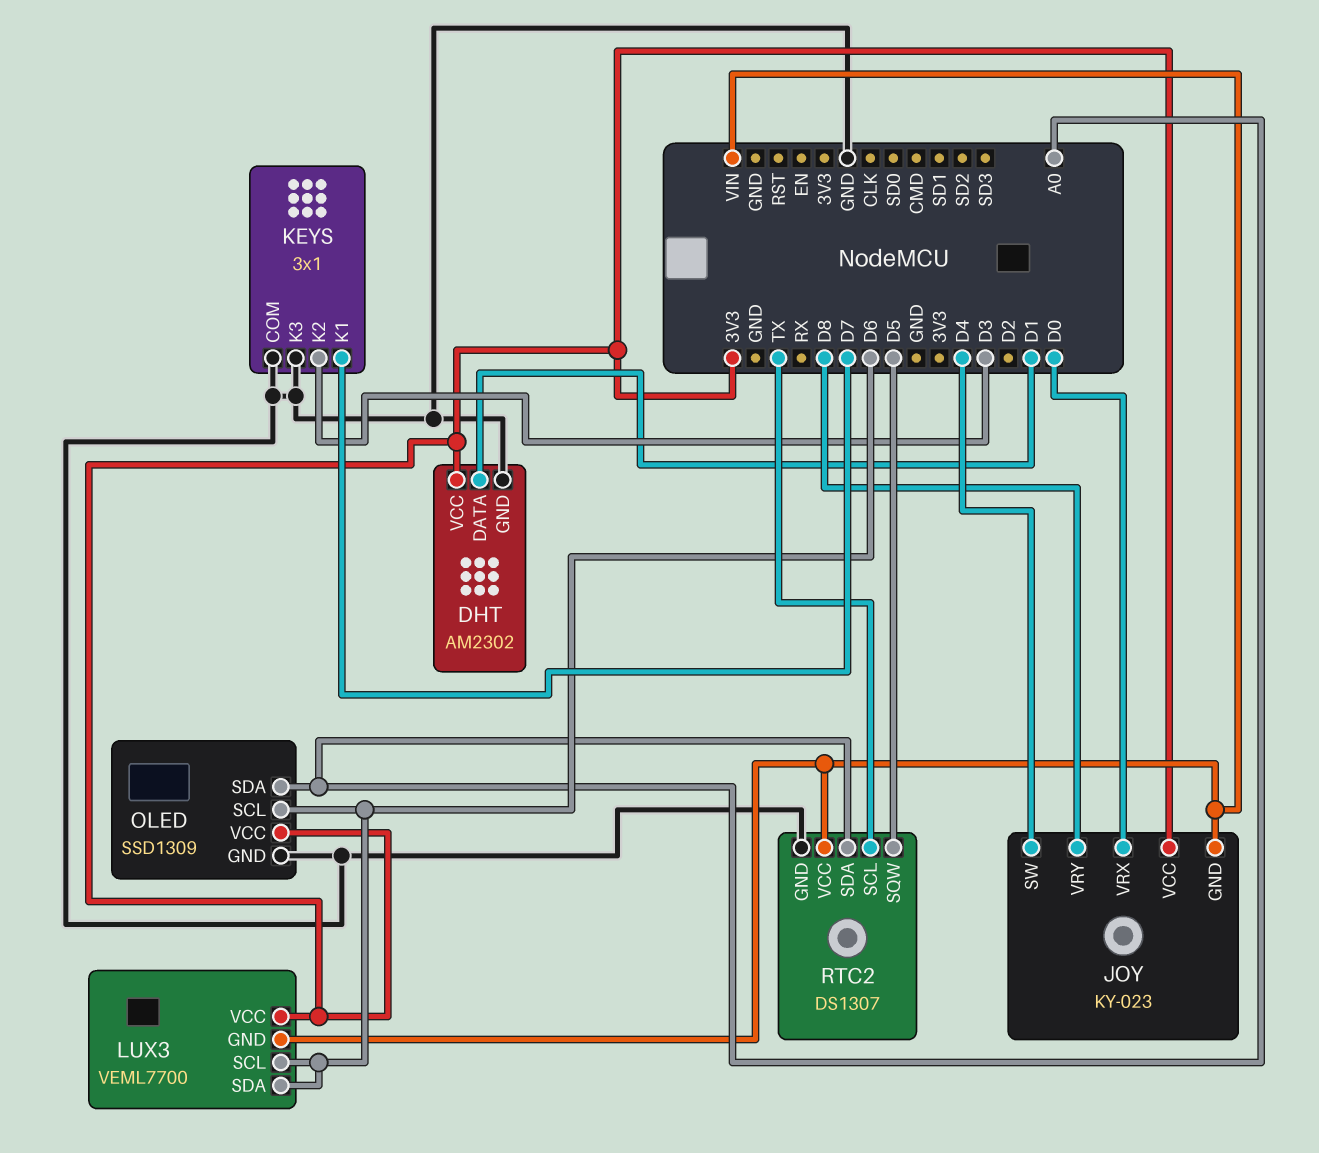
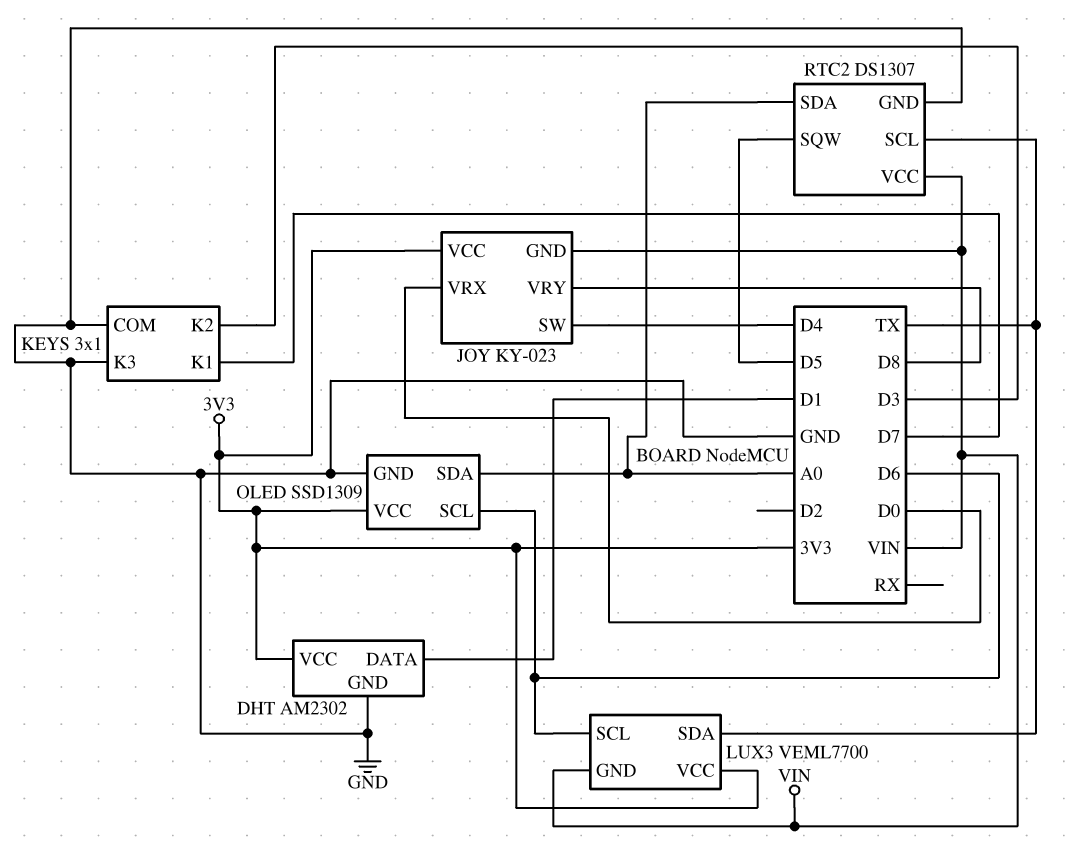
LUX3 pin SDA: D6 -> TX

